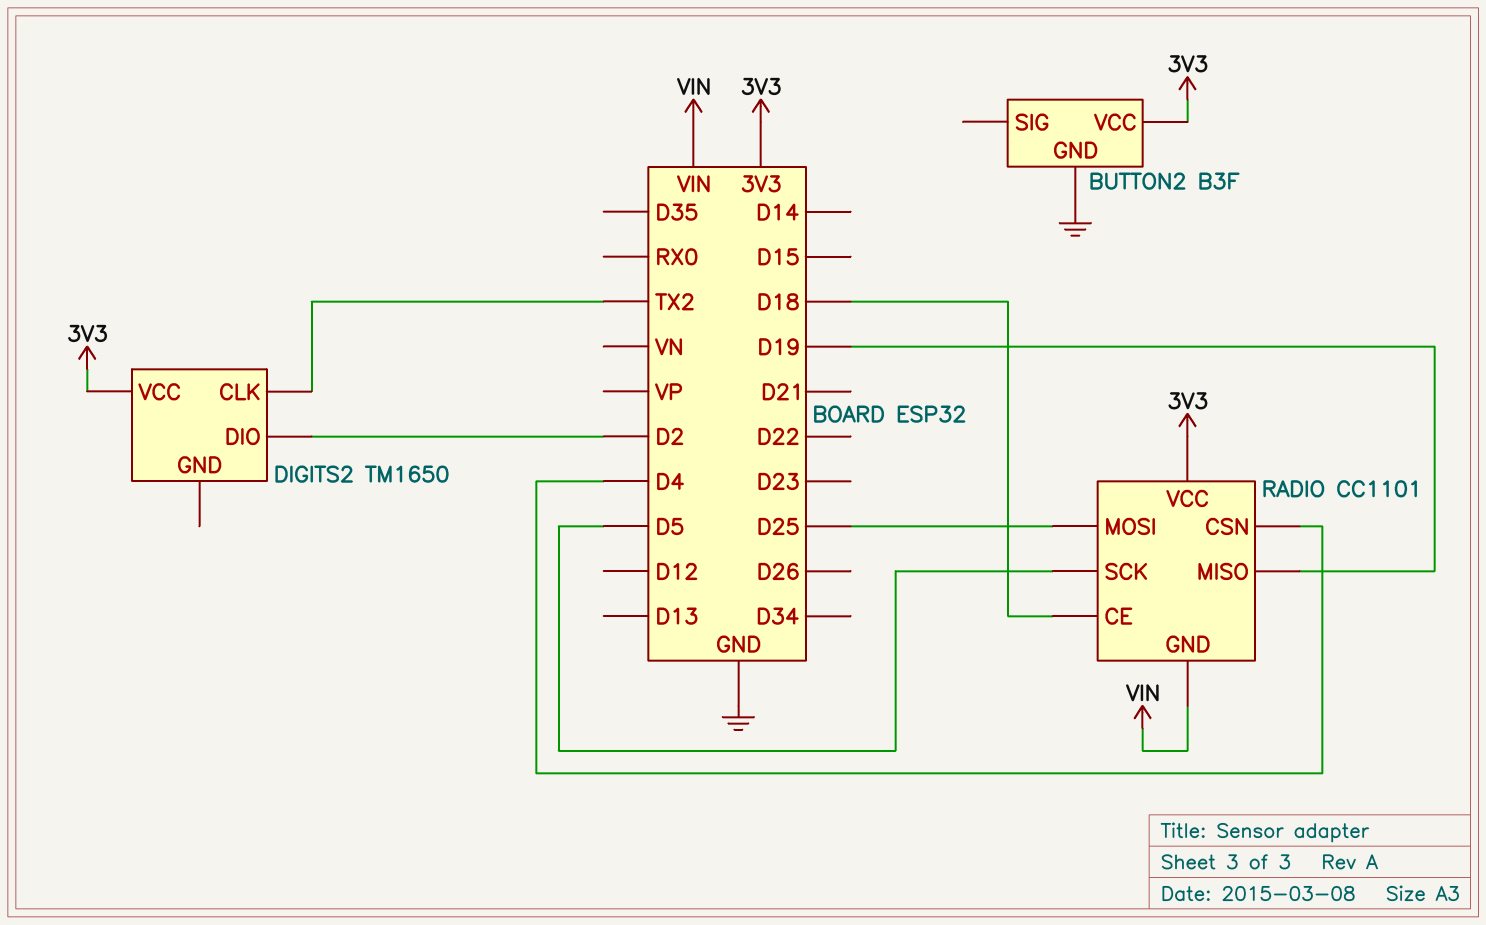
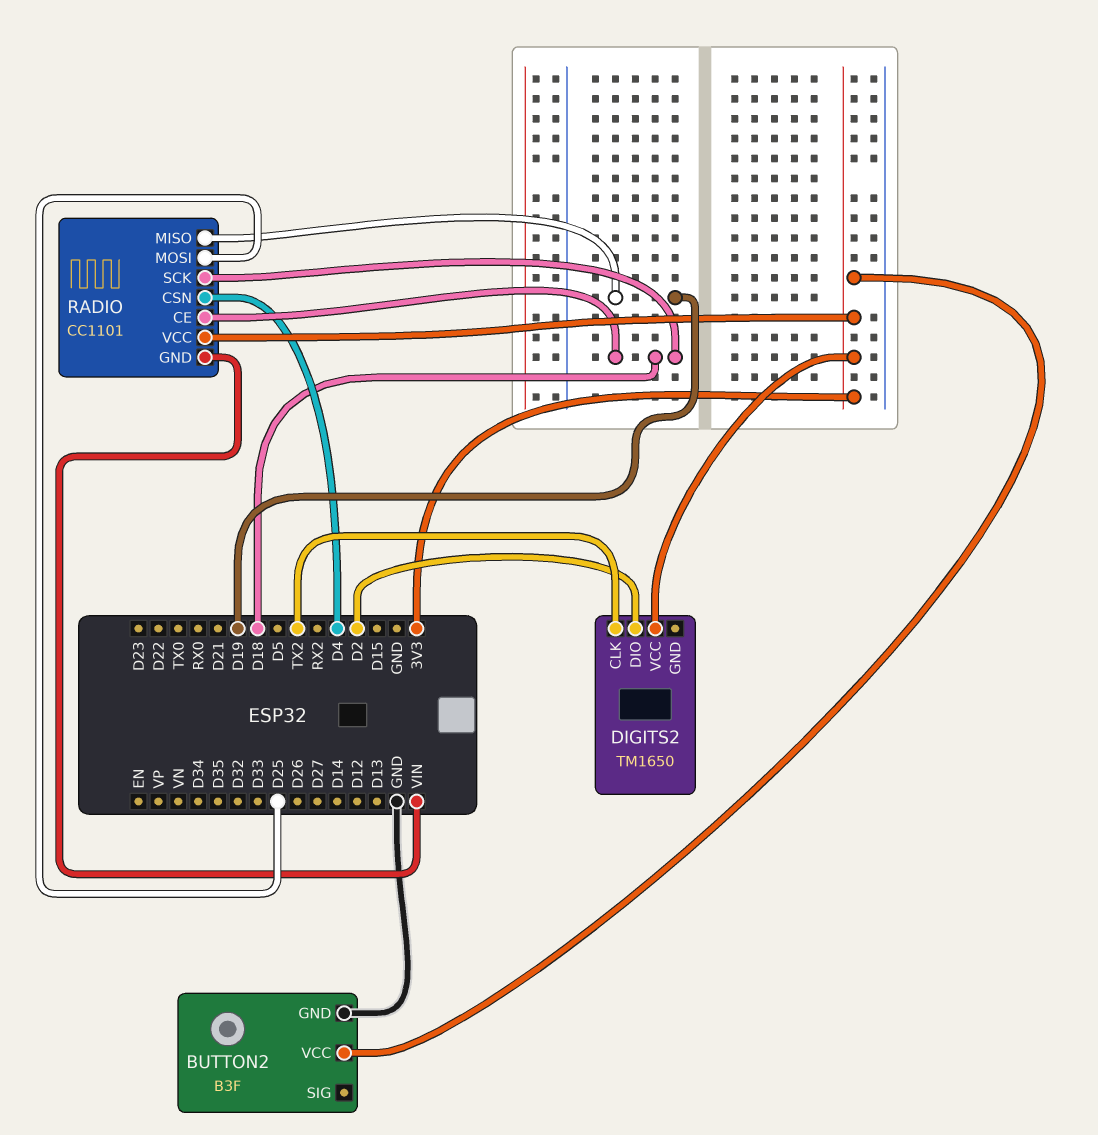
RADIO pin SCK: D5 -> D18

